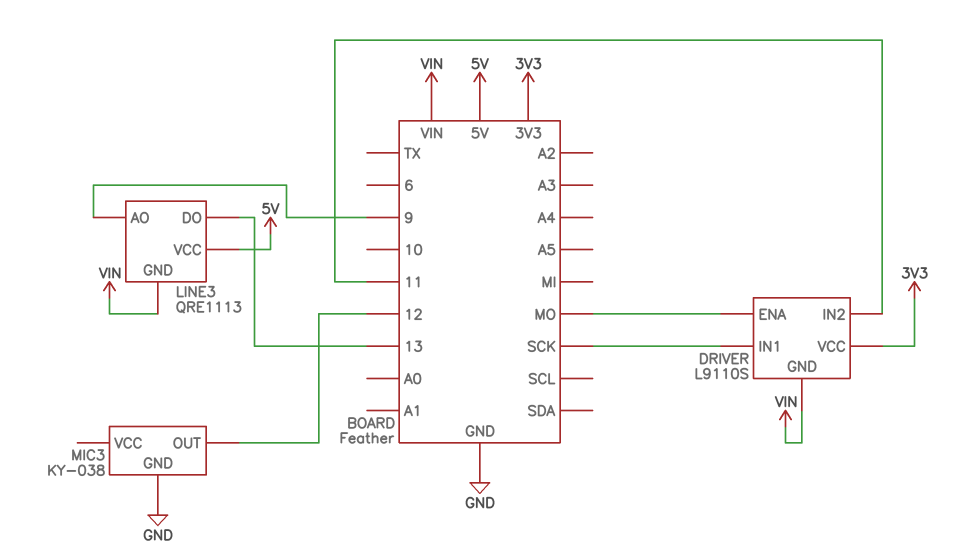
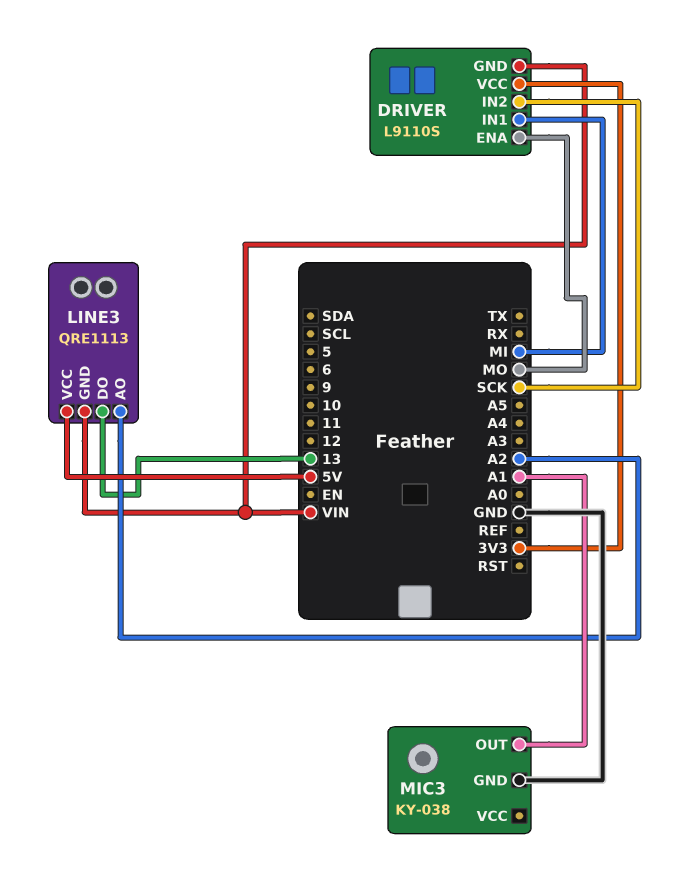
DRIVER pin IN1: SCK -> MI
DRIVER pin IN2: 11 -> SCK
LINE3 pin AO: 9 -> A2
MIC3 pin OUT: 12 -> A1

